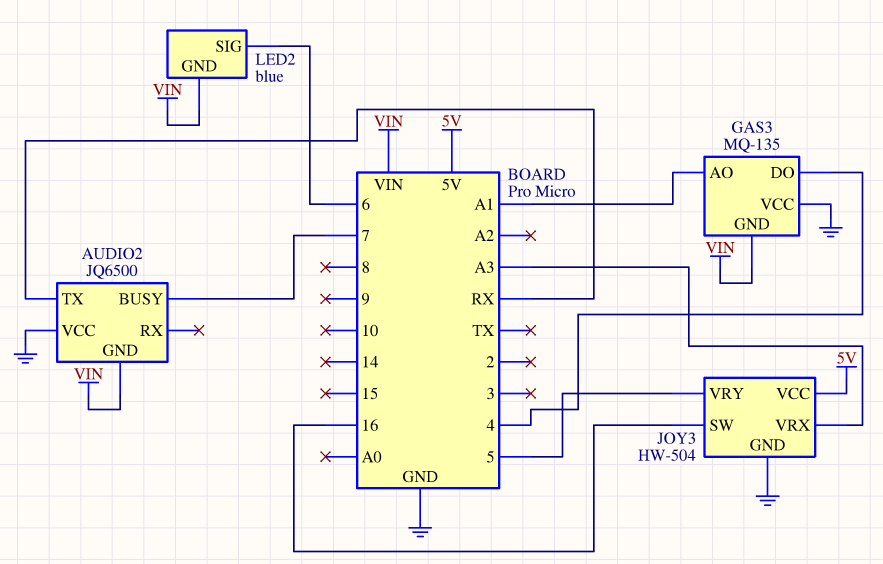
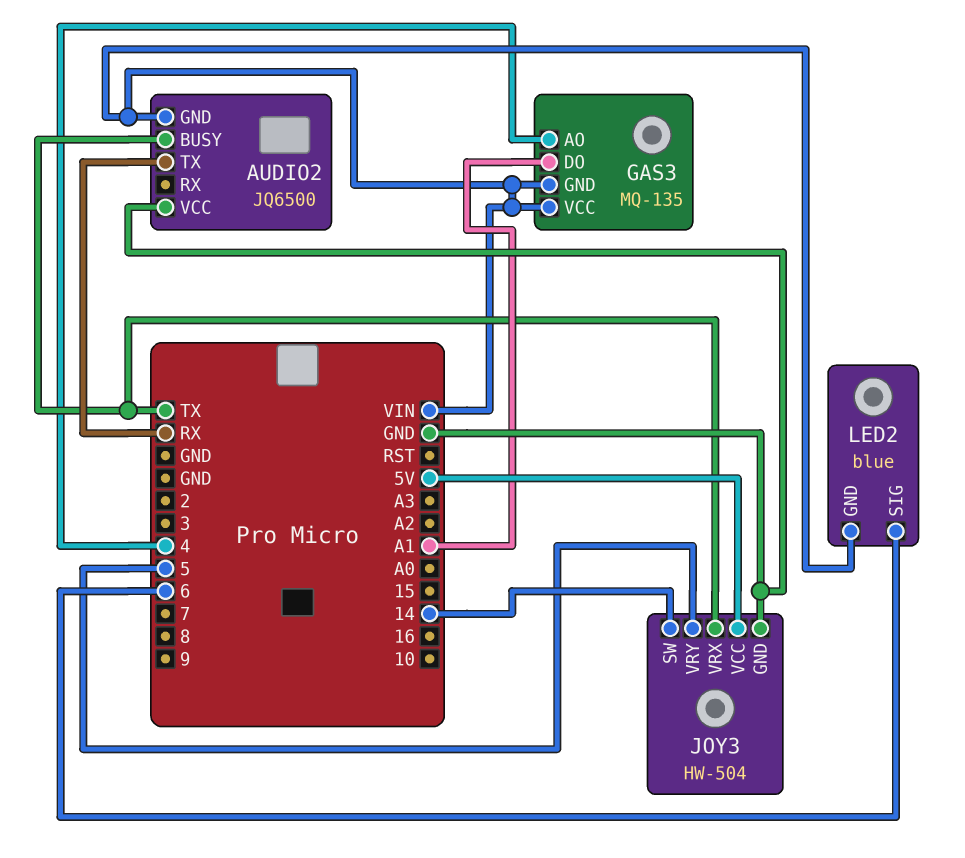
AUDIO2 pin BUSY: 7 -> TX
GAS3 pin AO: A1 -> 4
GAS3 pin DO: 4 -> A1
GAS3 pin VCC: GND -> VIN
JOY3 pin SW: 16 -> 14
JOY3 pin VRX: A3 -> TX

